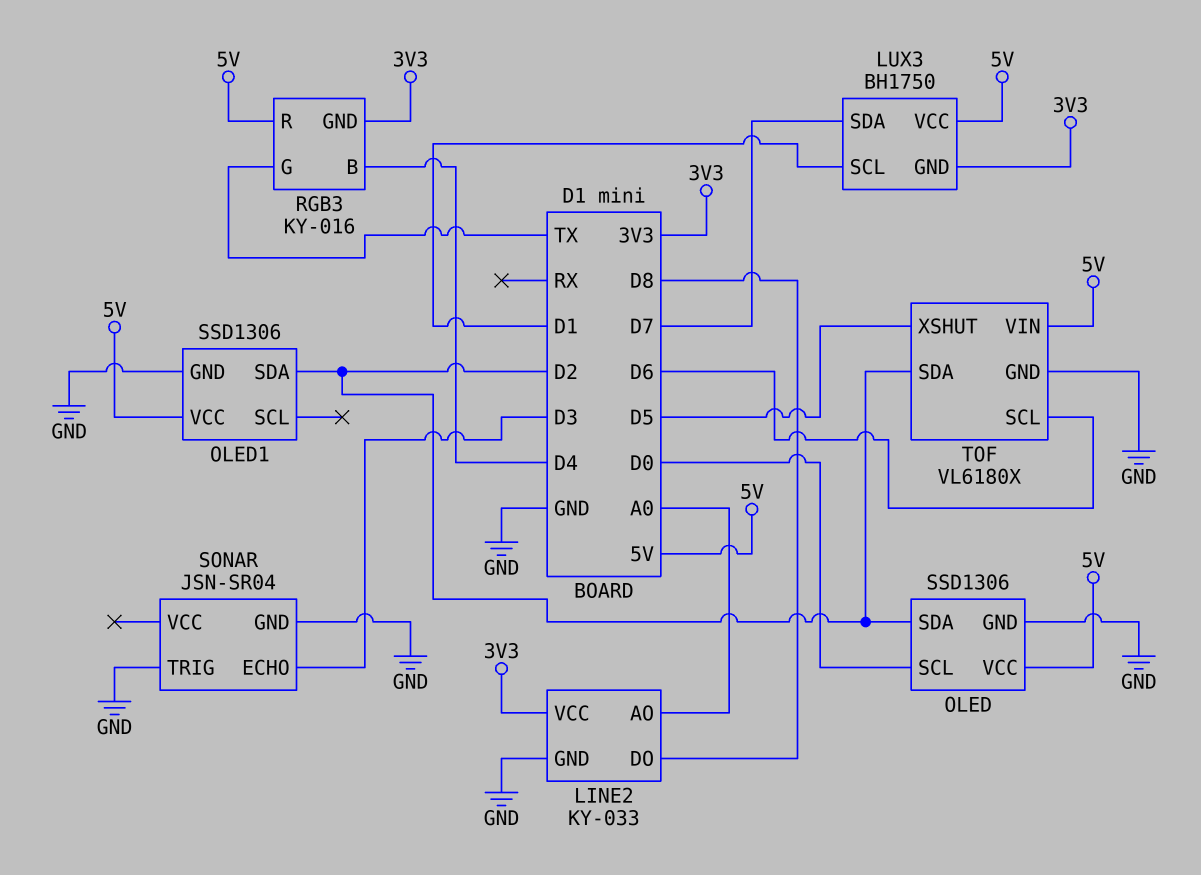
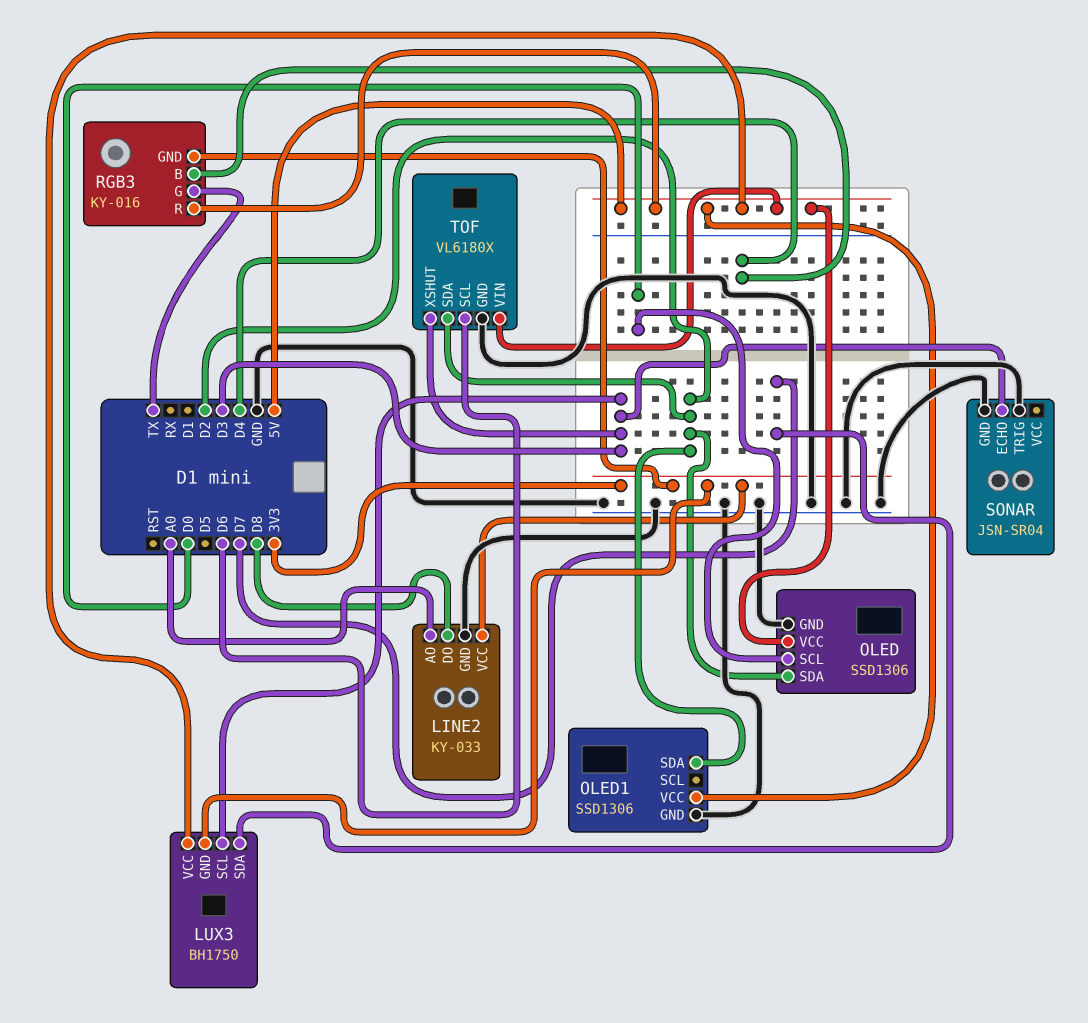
LUX3 pin SCL: D1 -> D3
TOF pin XSHUT: D5 -> D3

